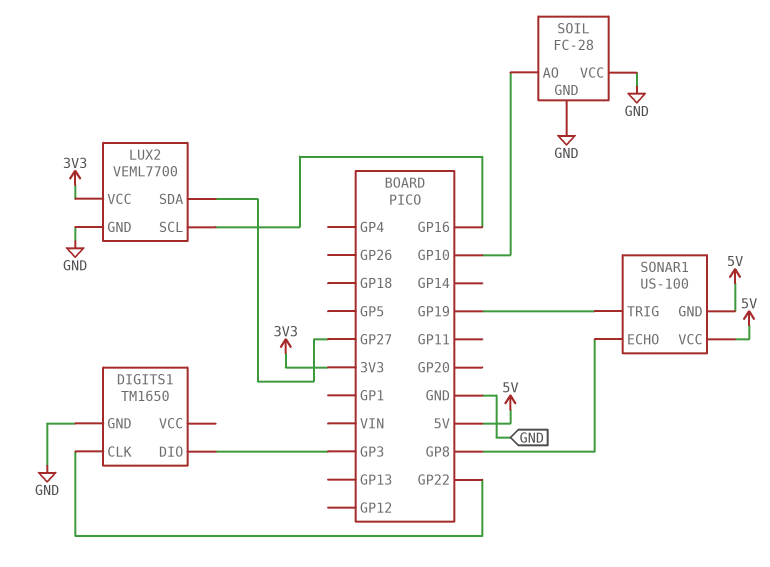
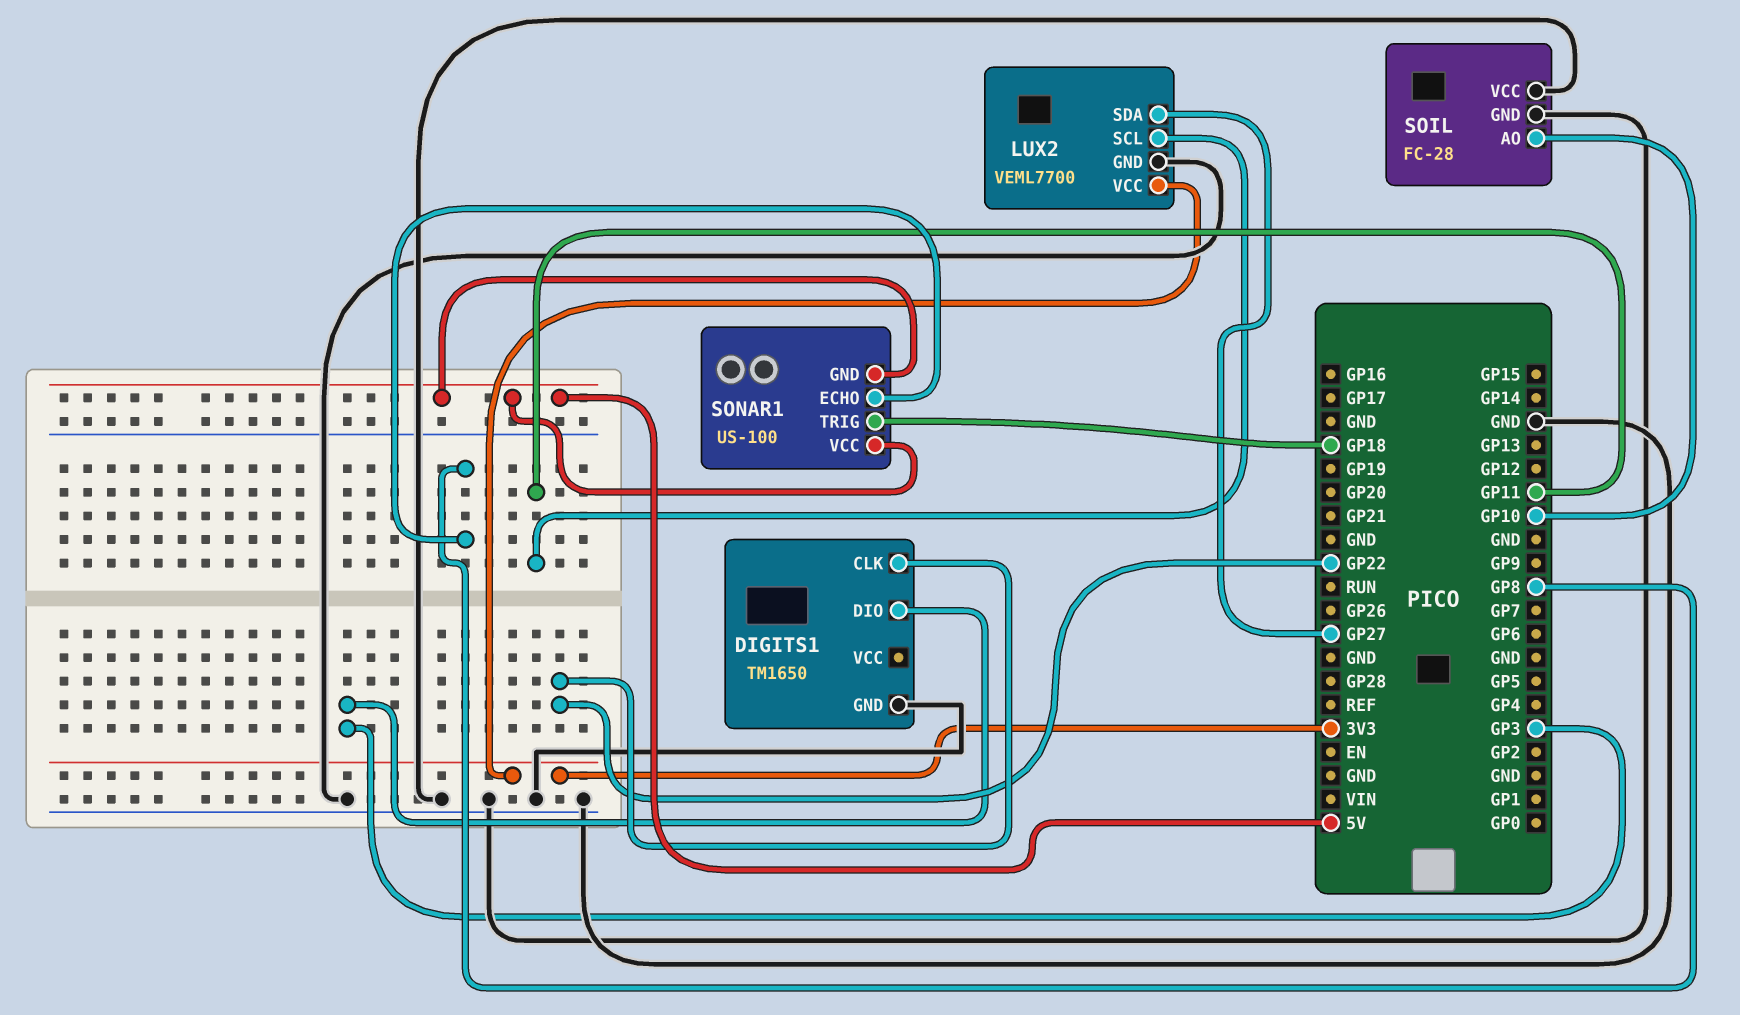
LUX2 pin SCL: GP16 -> GP11
SONAR1 pin TRIG: GP19 -> GP18

